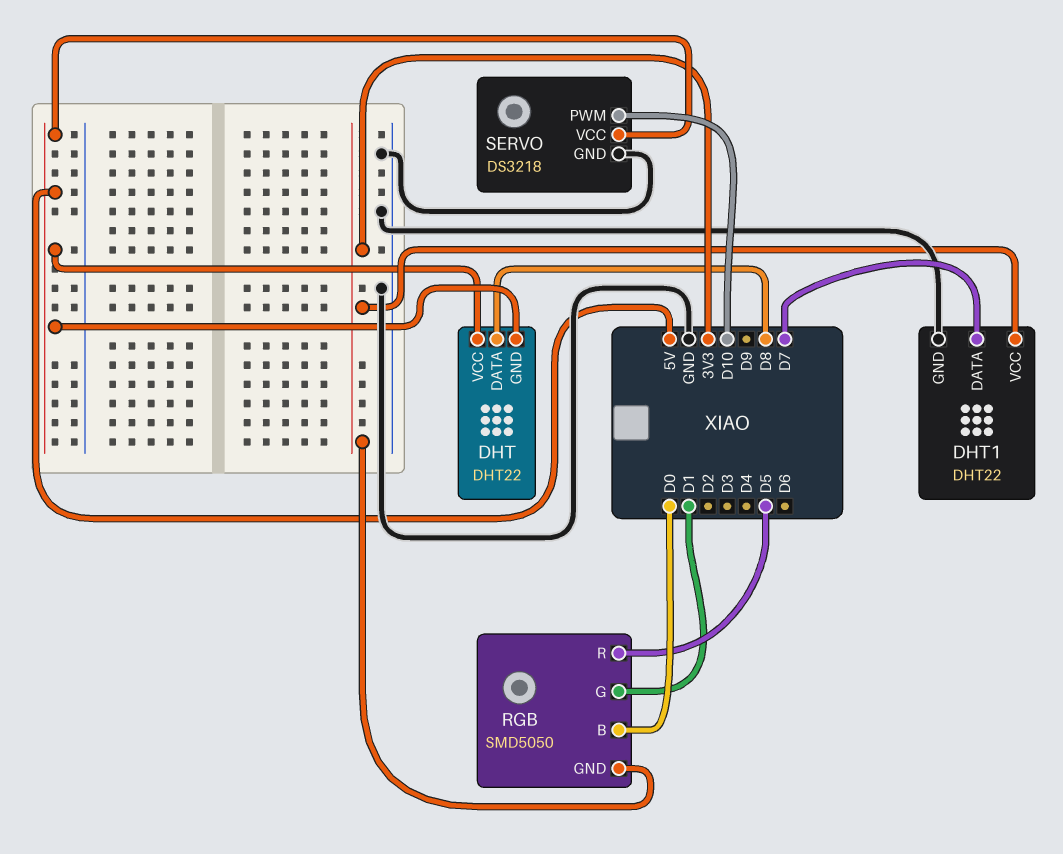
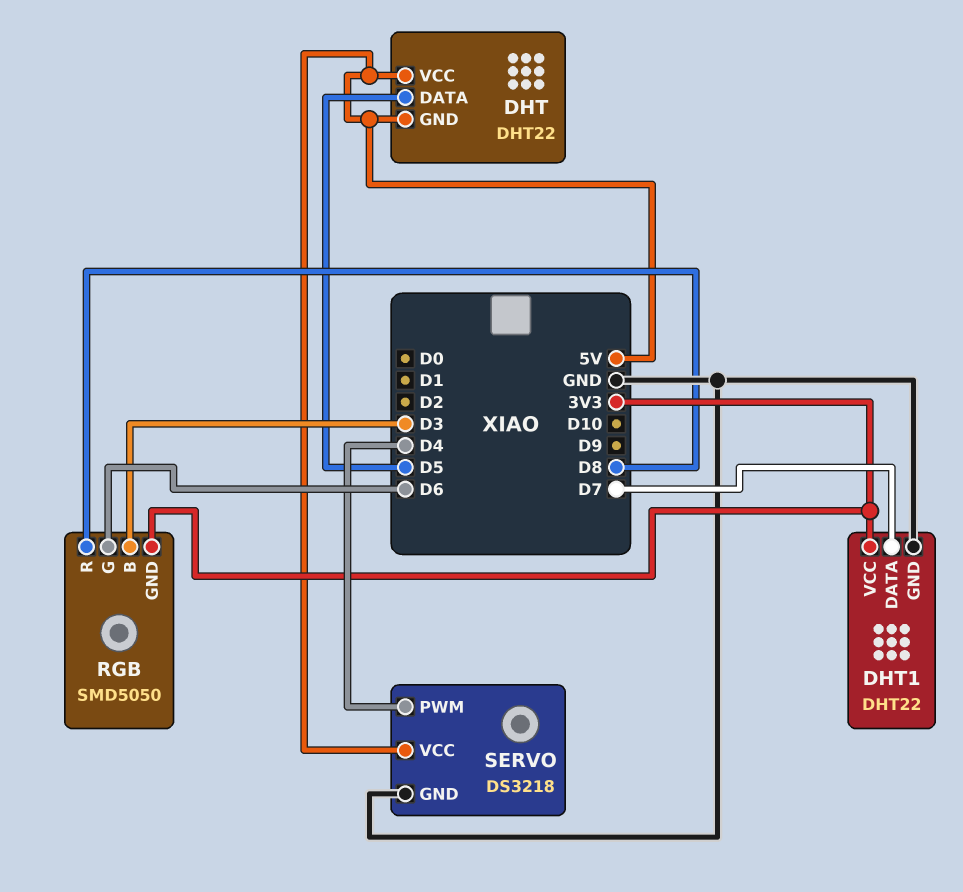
DHT pin DATA: D8 -> D5
RGB pin B: D0 -> D3
RGB pin G: D1 -> D6
RGB pin R: D5 -> D8
SERVO pin PWM: D10 -> D4

